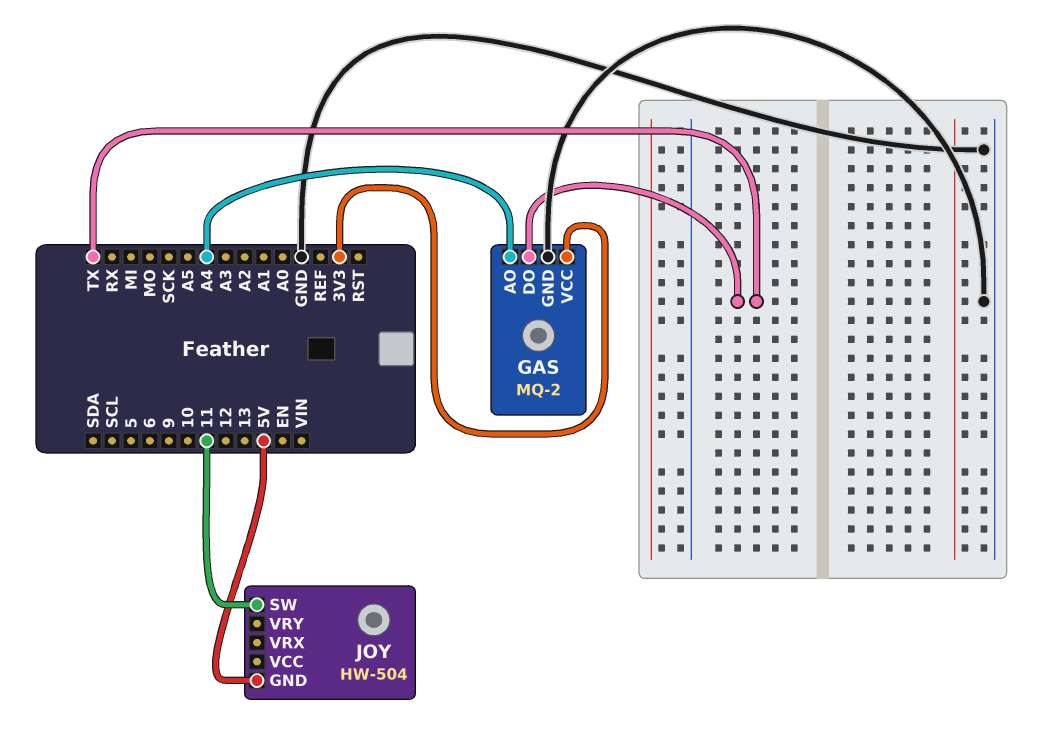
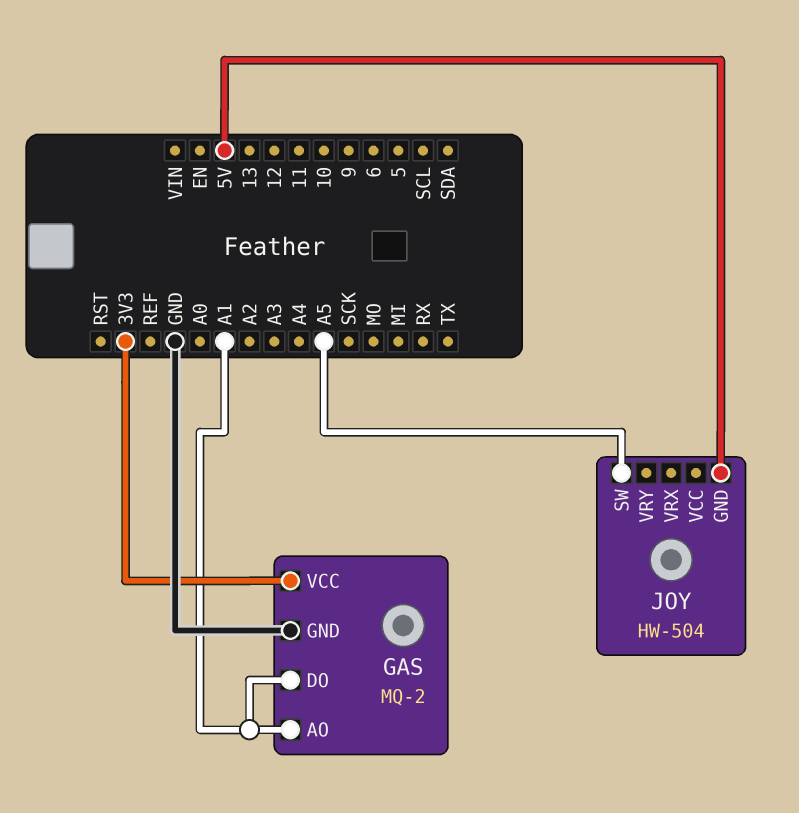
GAS pin AO: A4 -> A1
GAS pin DO: TX -> A1
JOY pin SW: 11 -> A5

